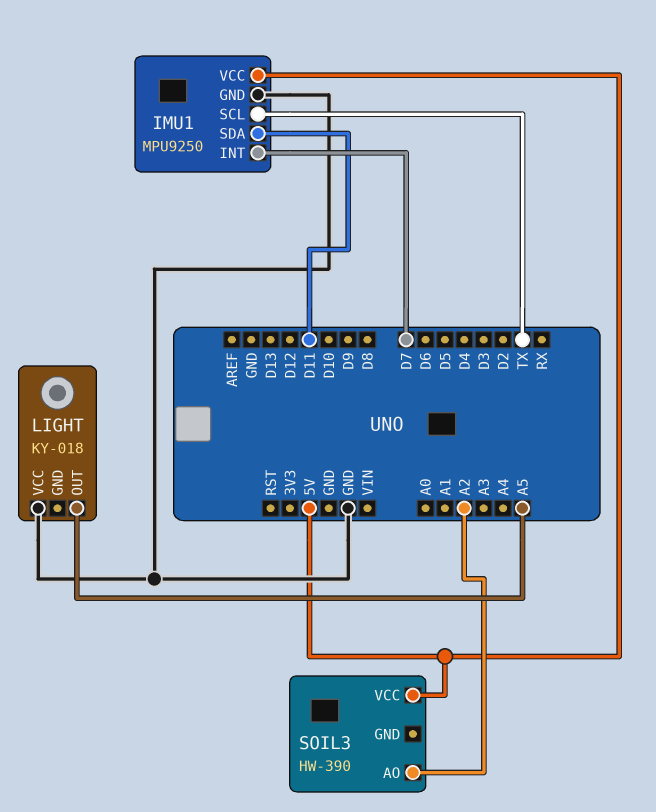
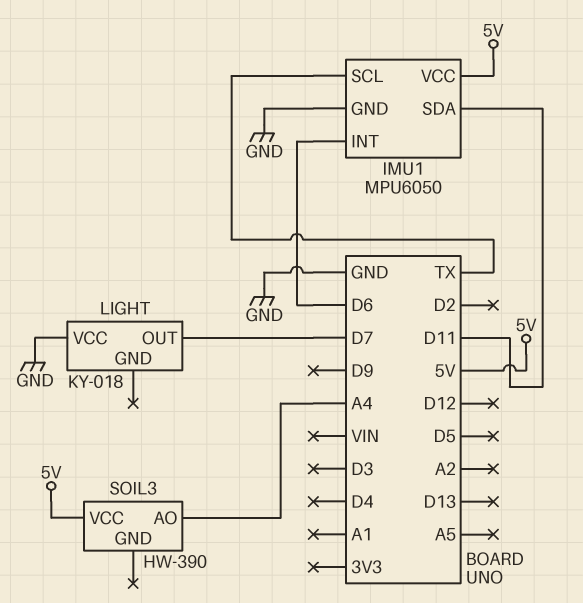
IMU1: MPU9250 -> MPU6050
IMU1 pin INT: D7 -> D6
LIGHT pin OUT: A5 -> D7
SOIL3 pin AO: A2 -> A4

